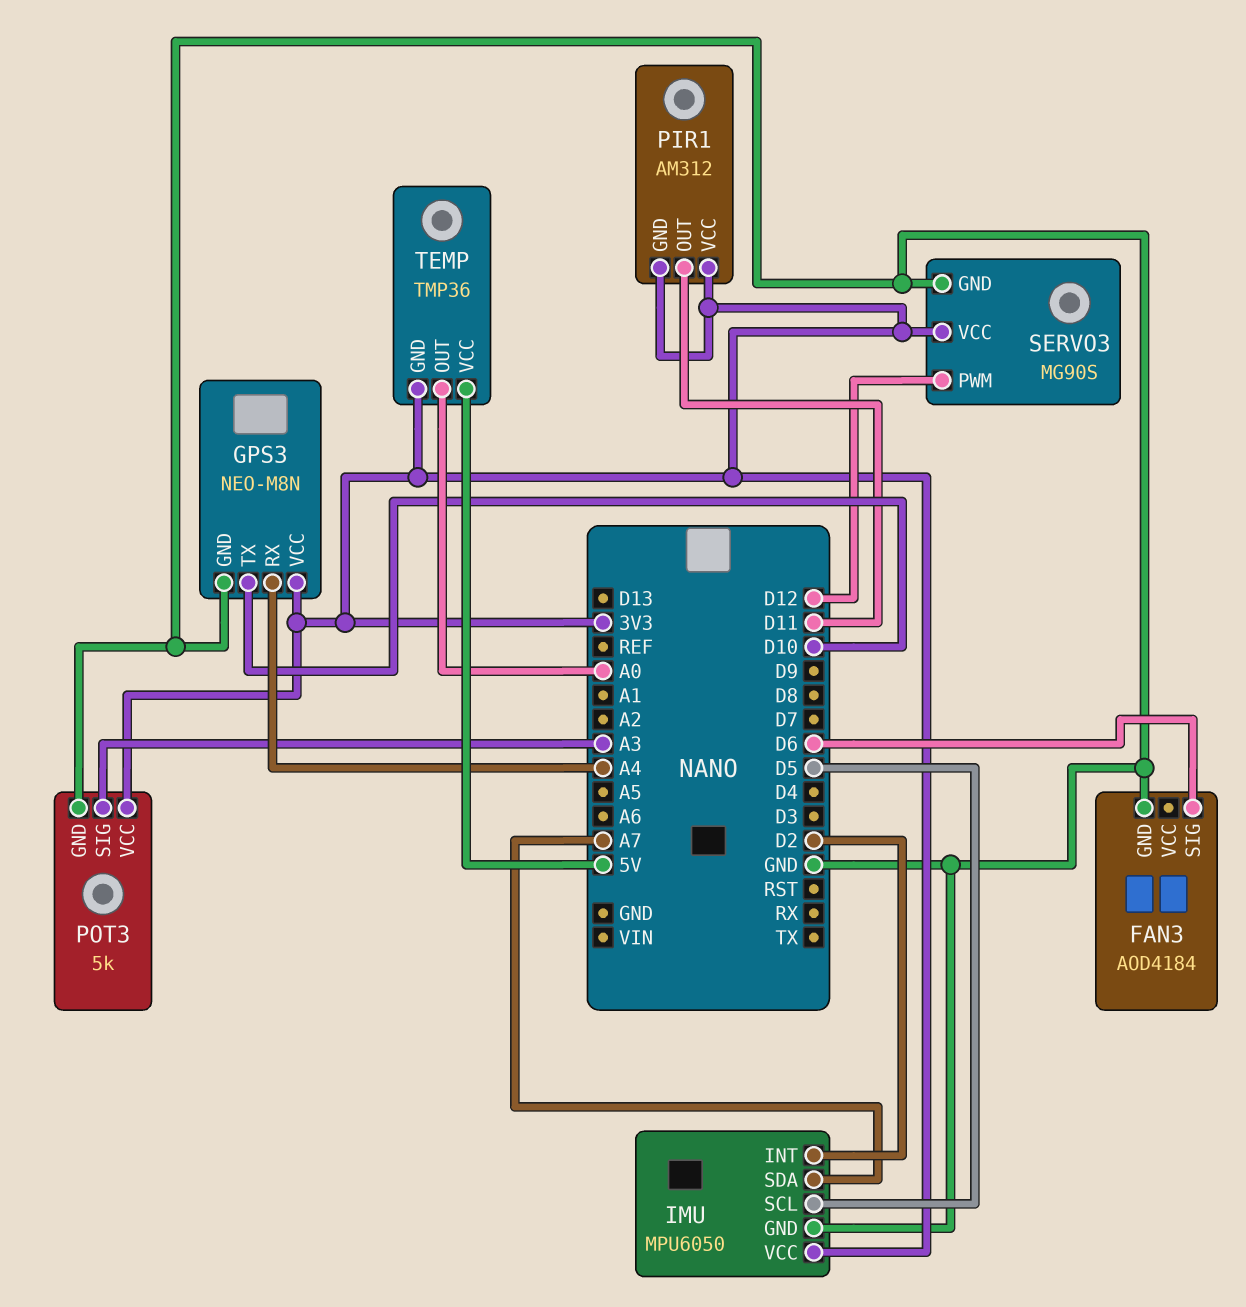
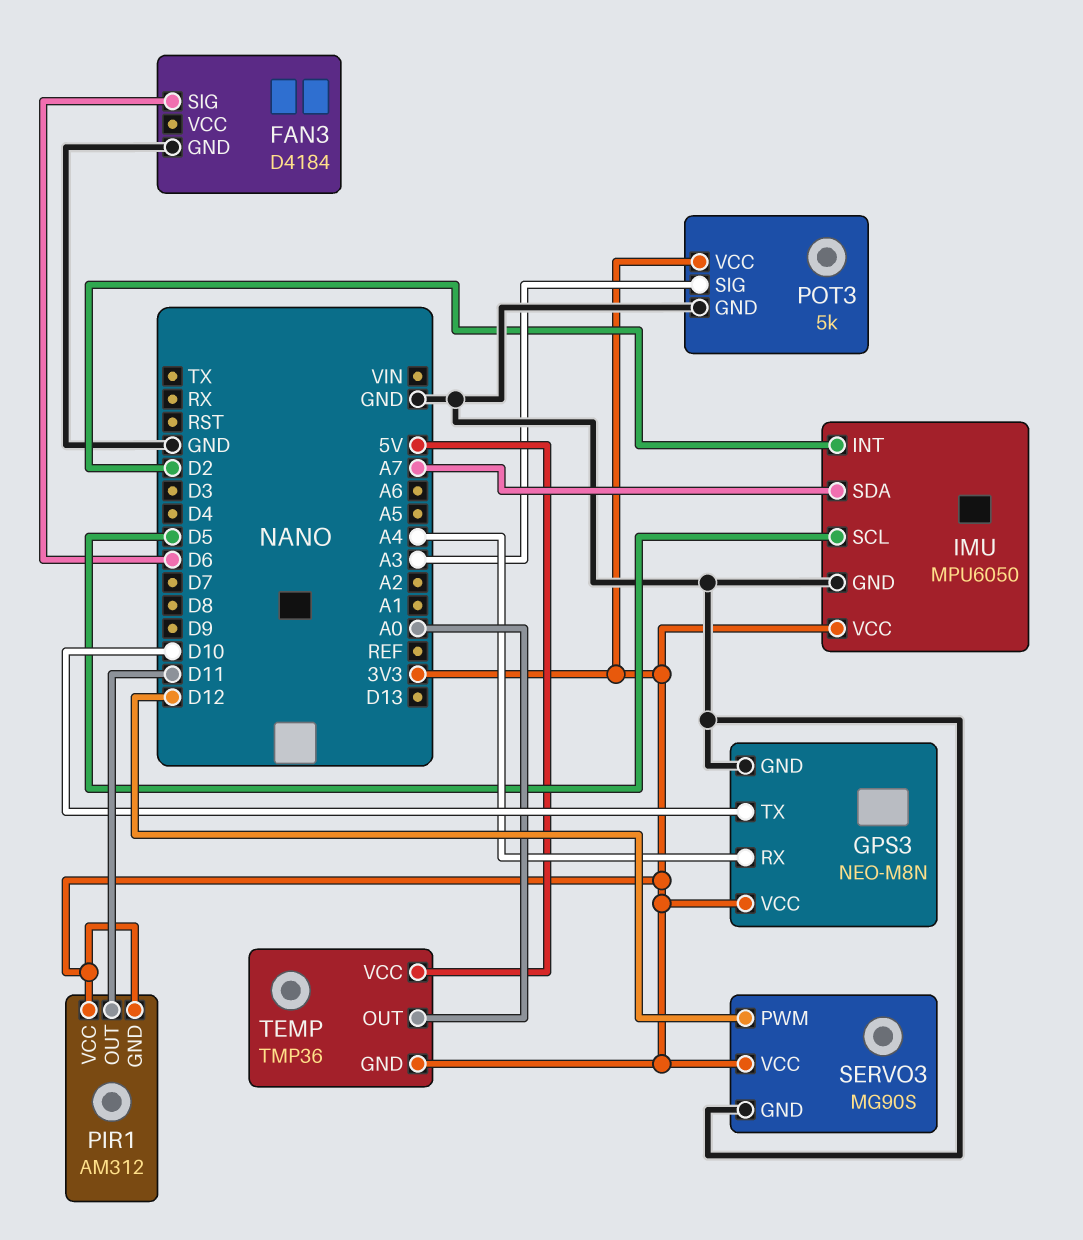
FAN3: AOD4184 -> D4184

